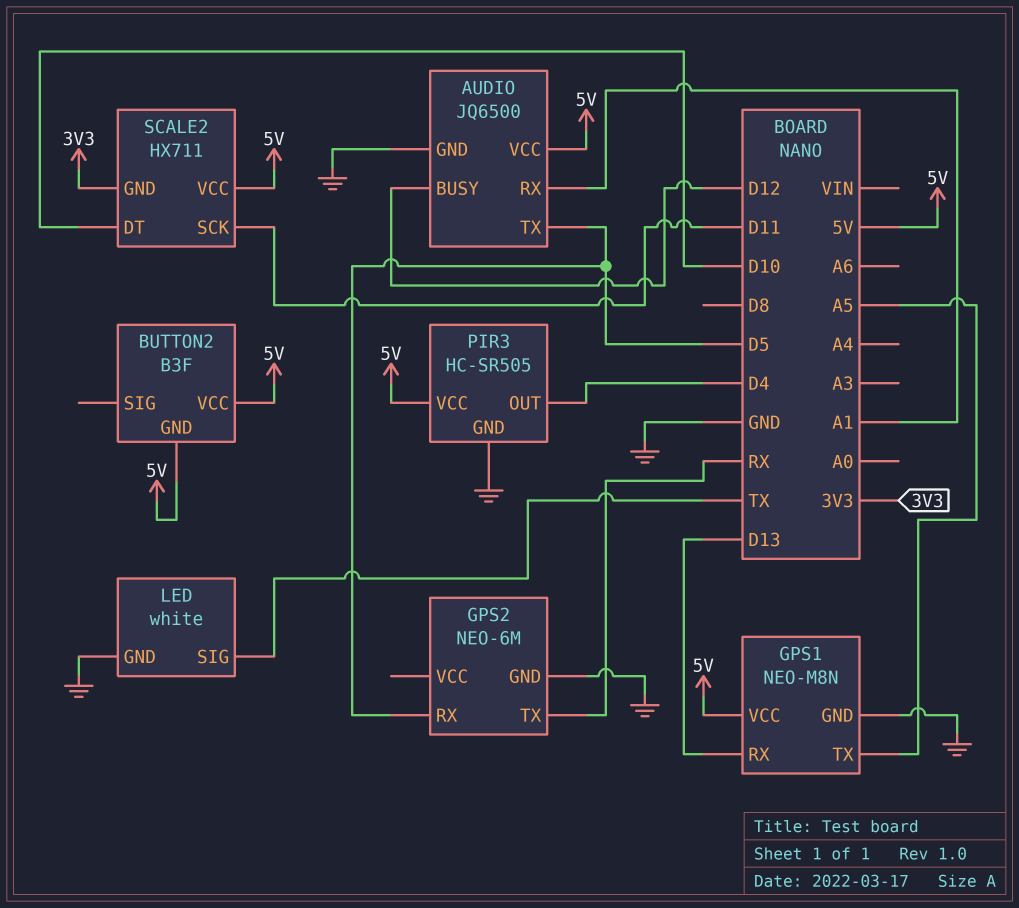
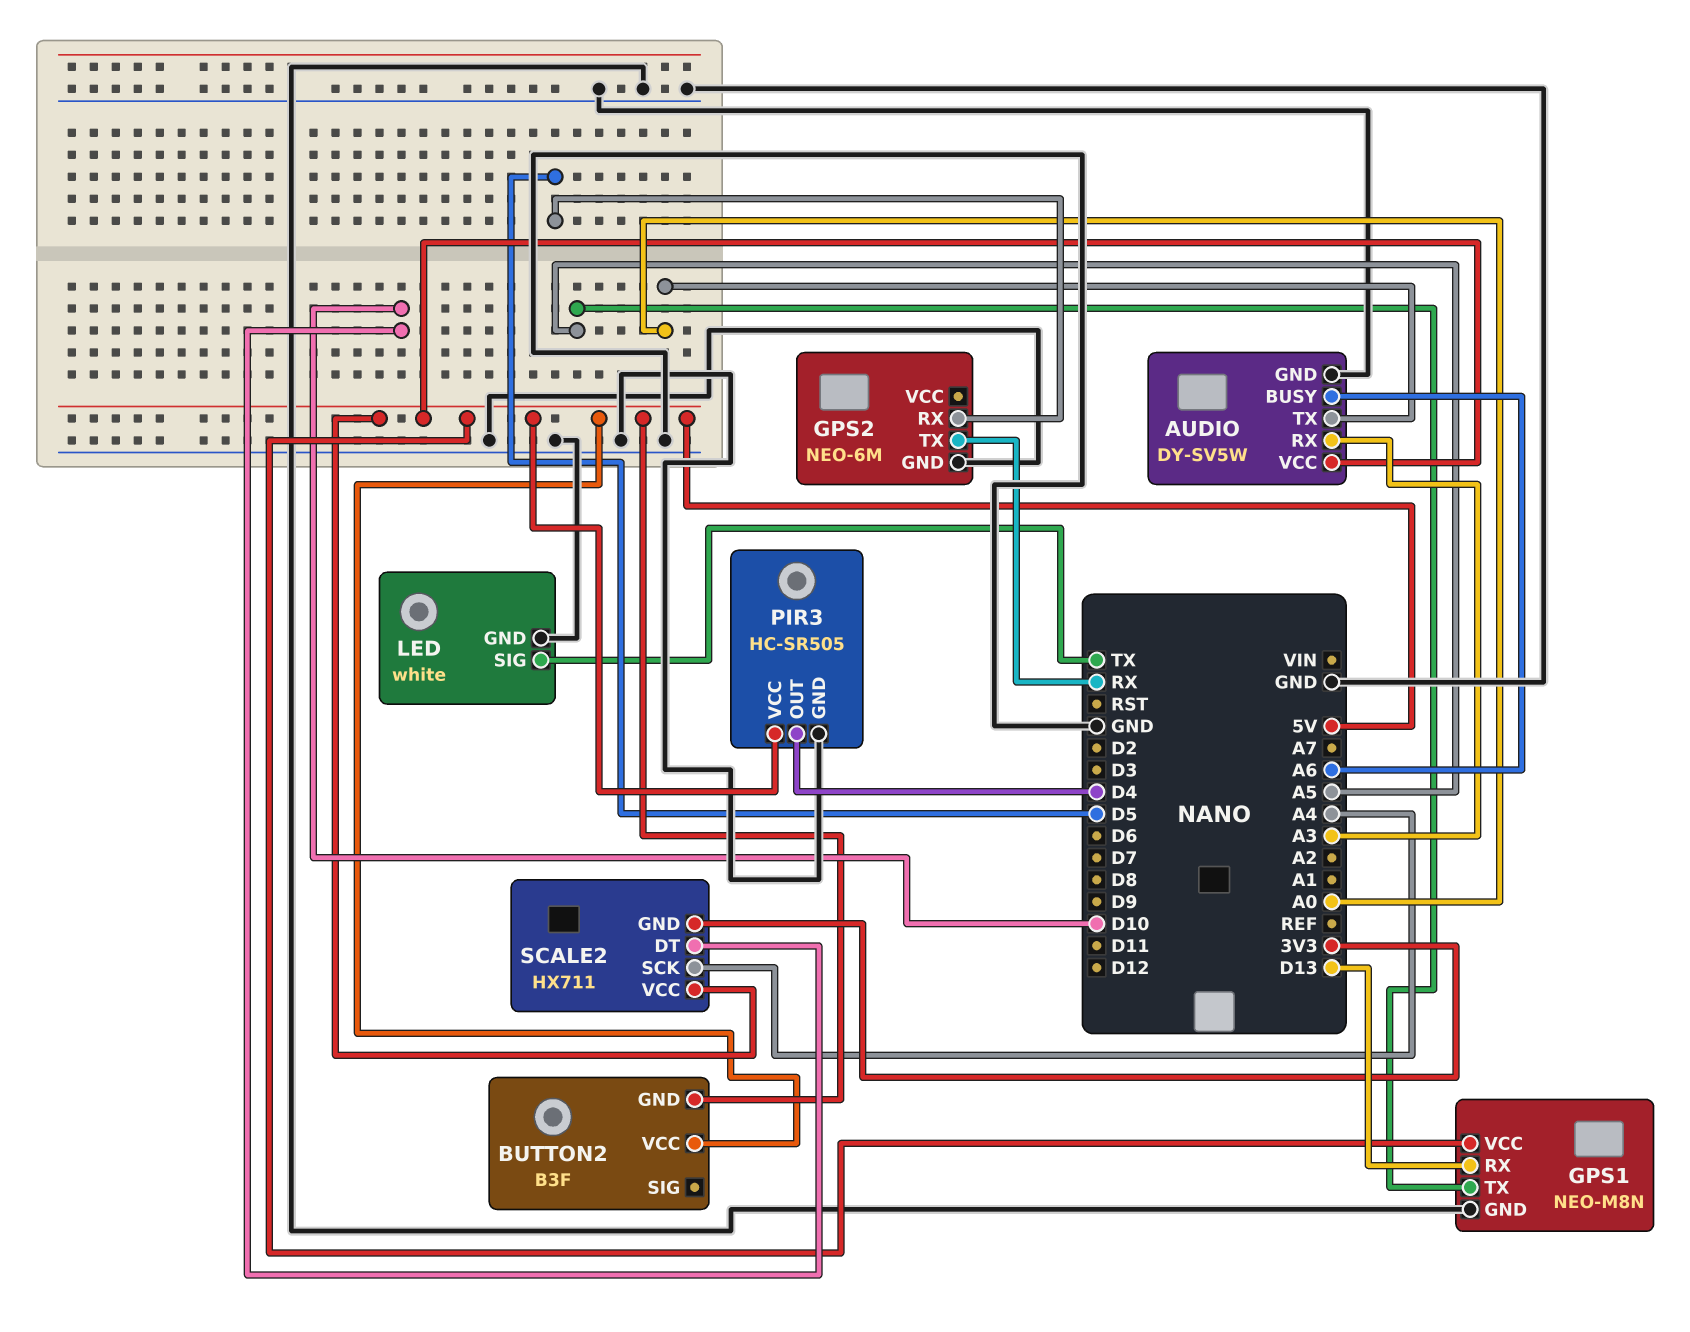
AUDIO: JQ6500 -> DY-SV5W
AUDIO pin BUSY: D12 -> A6
AUDIO pin RX: A1 -> A3
AUDIO pin TX: D5 -> A0
SCALE2 pin SCK: D11 -> A4

